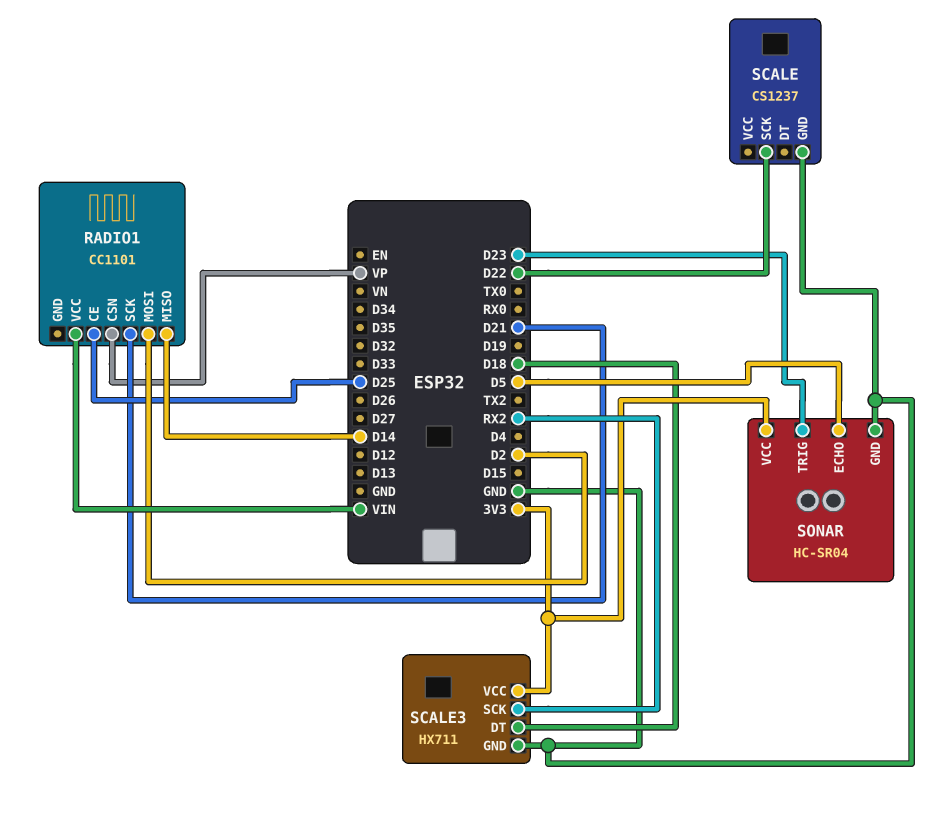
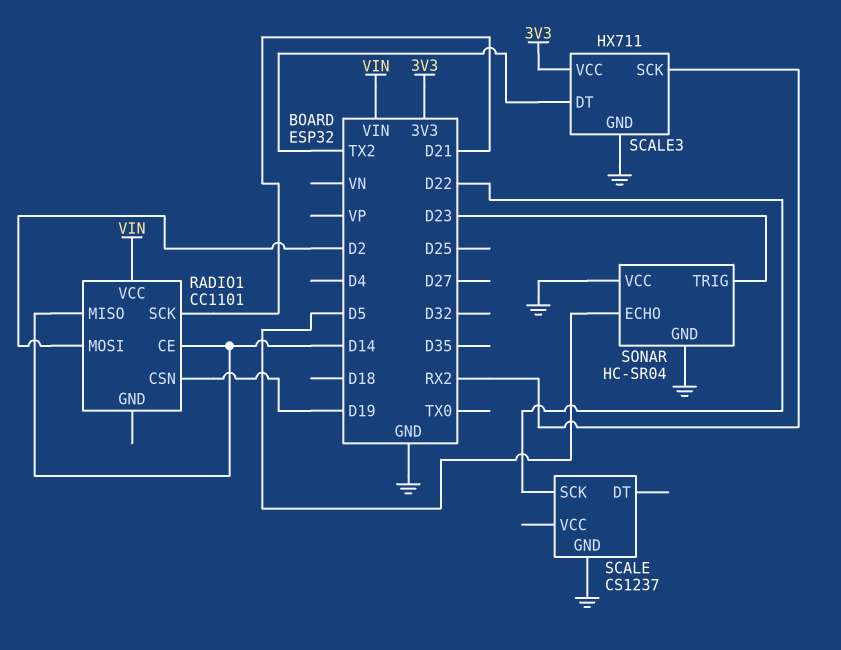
RADIO1 pin CE: D25 -> D14
RADIO1 pin CSN: VP -> D19
SCALE3 pin DT: D18 -> TX2
SONAR pin VCC: 3V3 -> GND

